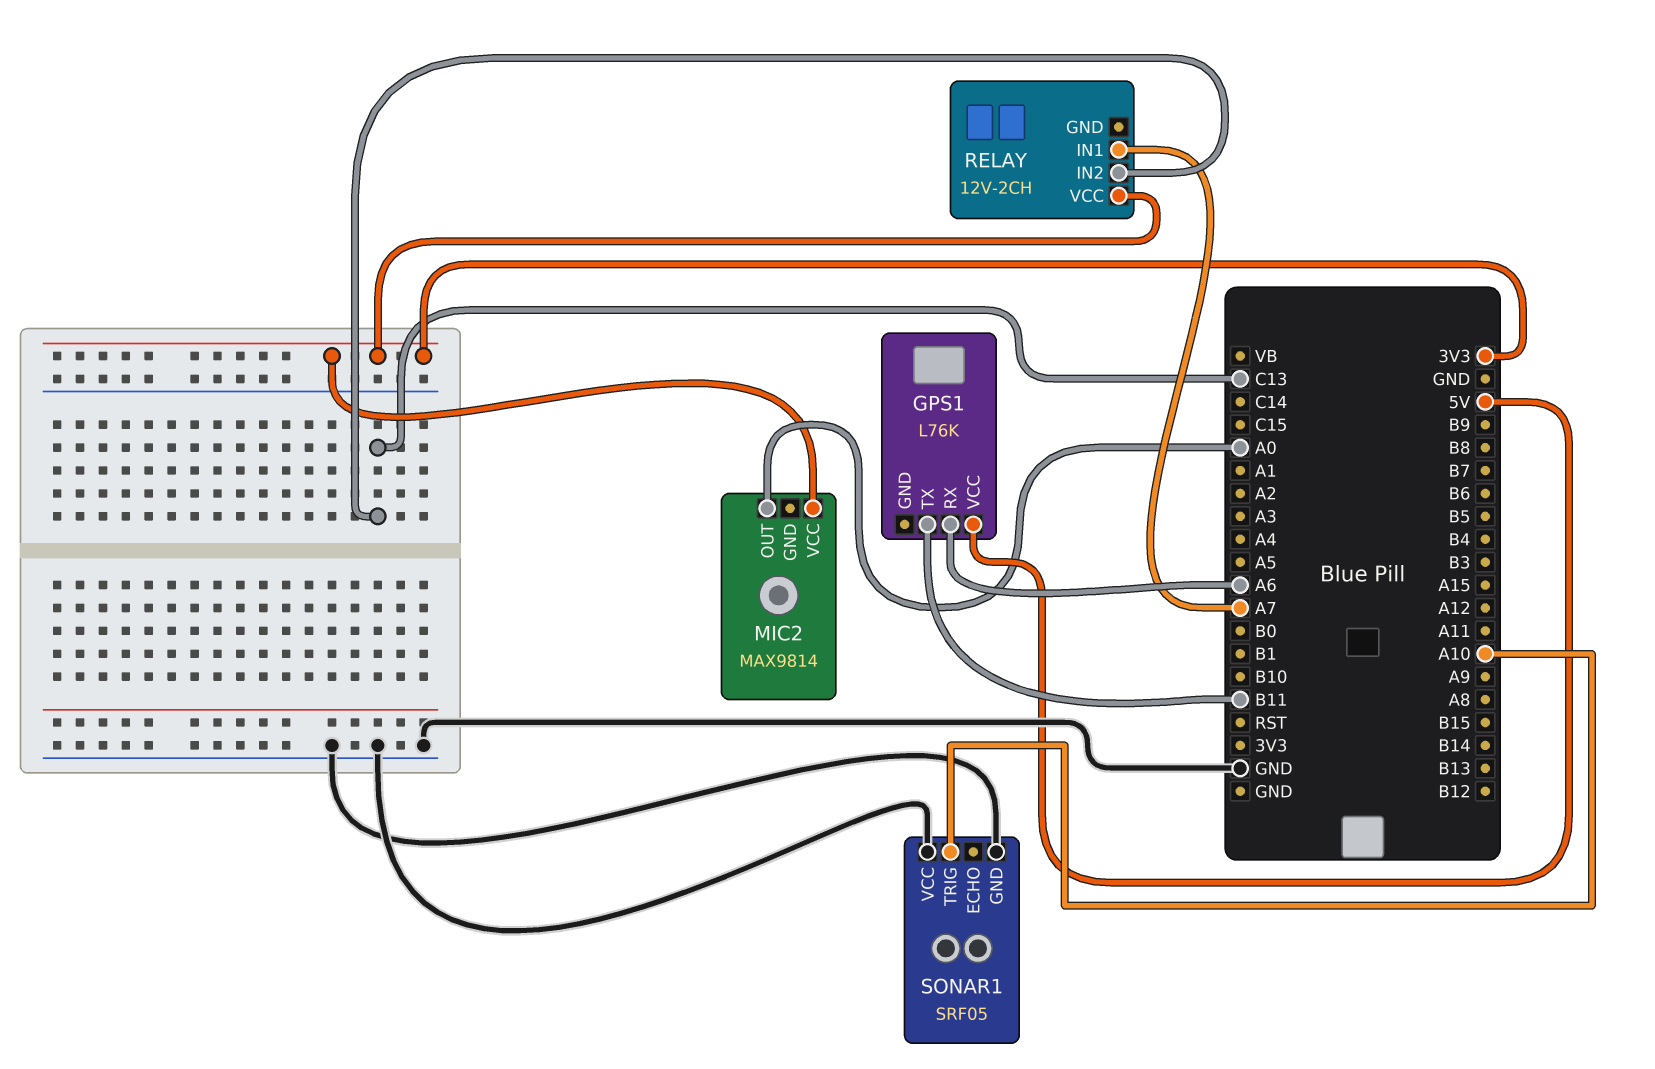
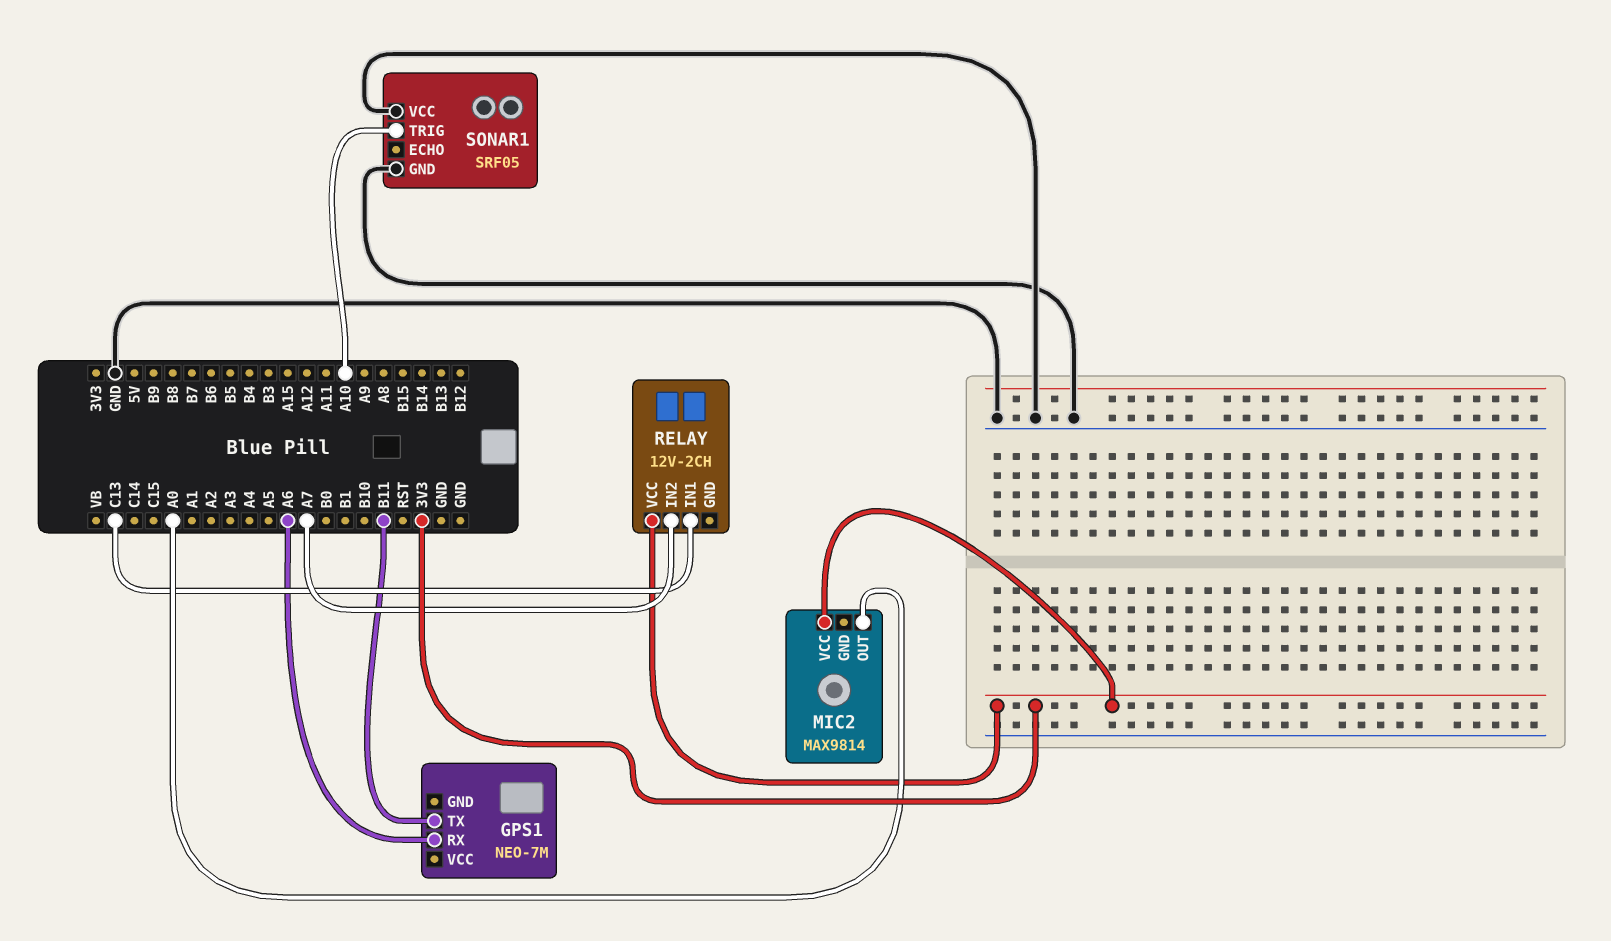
GPS1: L76K -> NEO-7M
GPS1 pin VCC: 5V -> none
RELAY pin IN1: A7 -> C13
RELAY pin IN2: C13 -> A7

